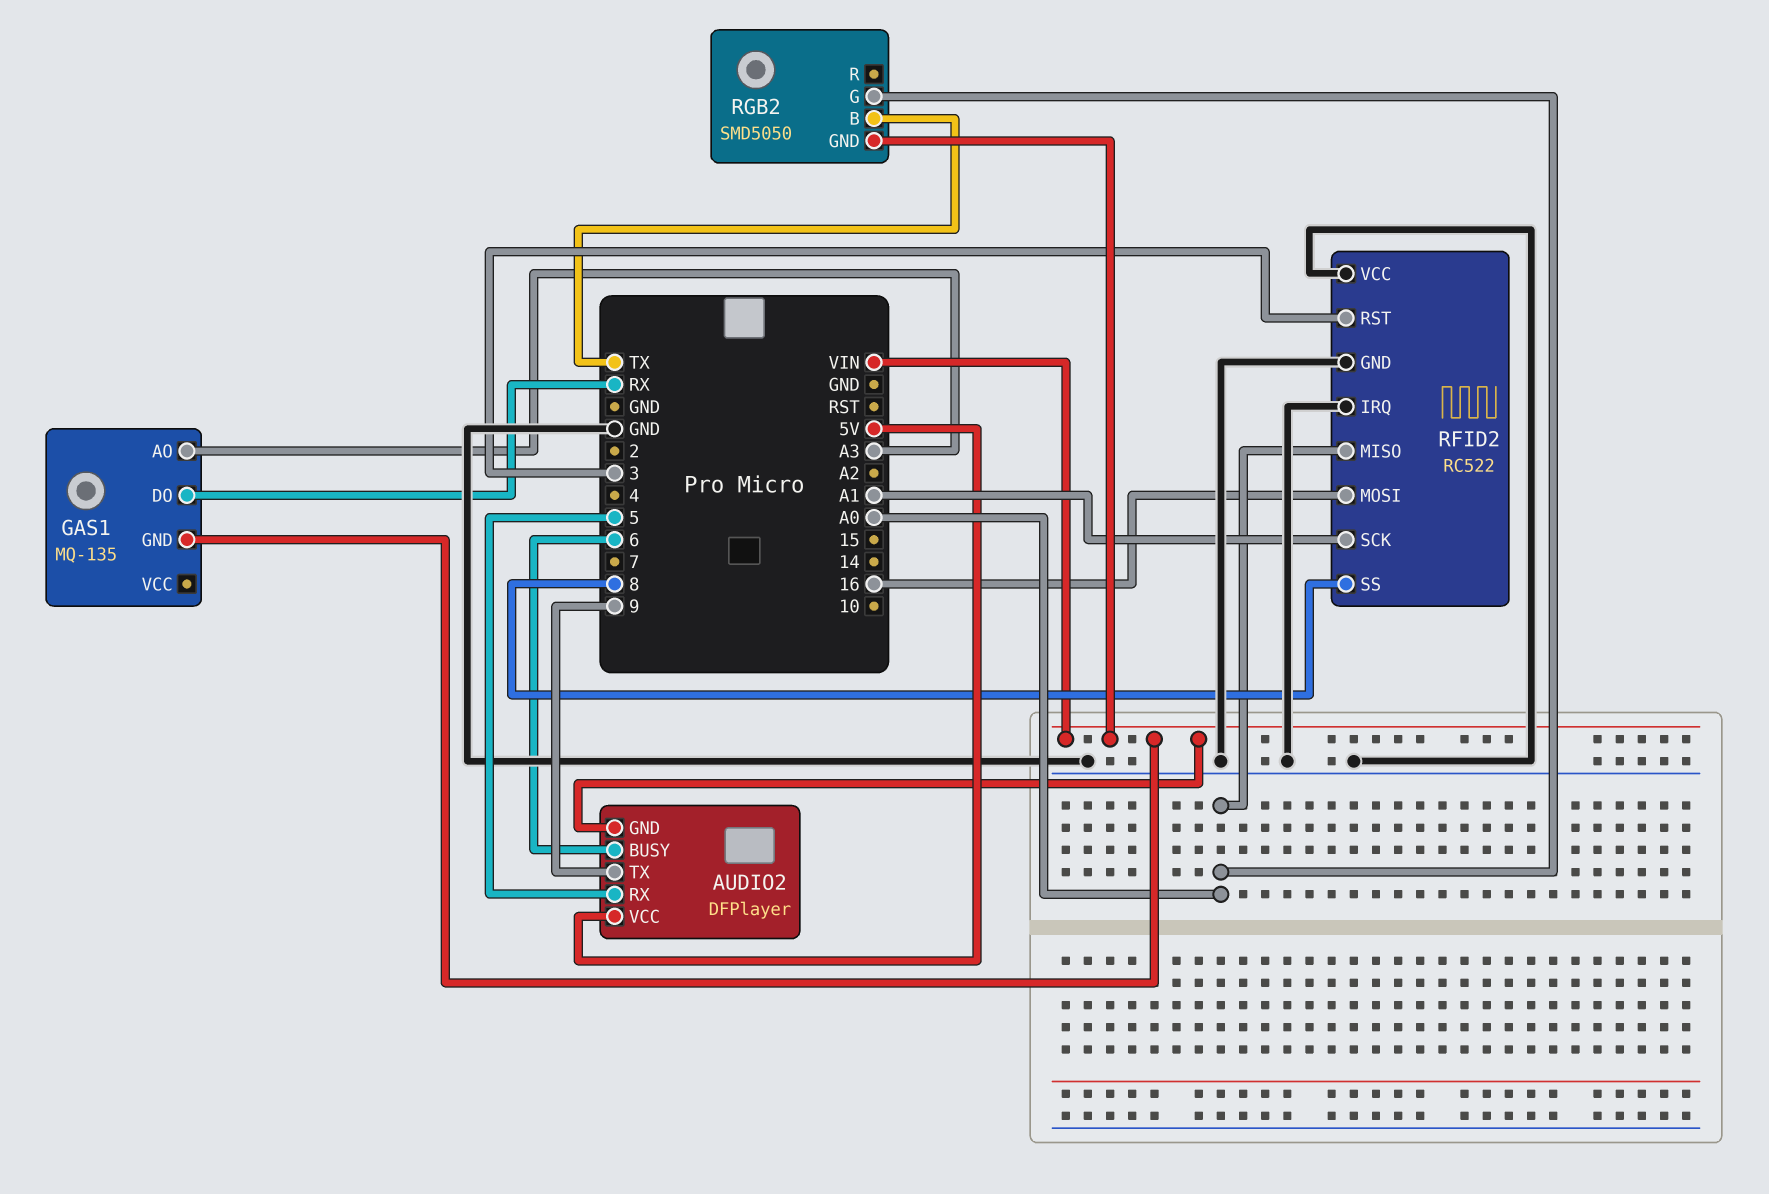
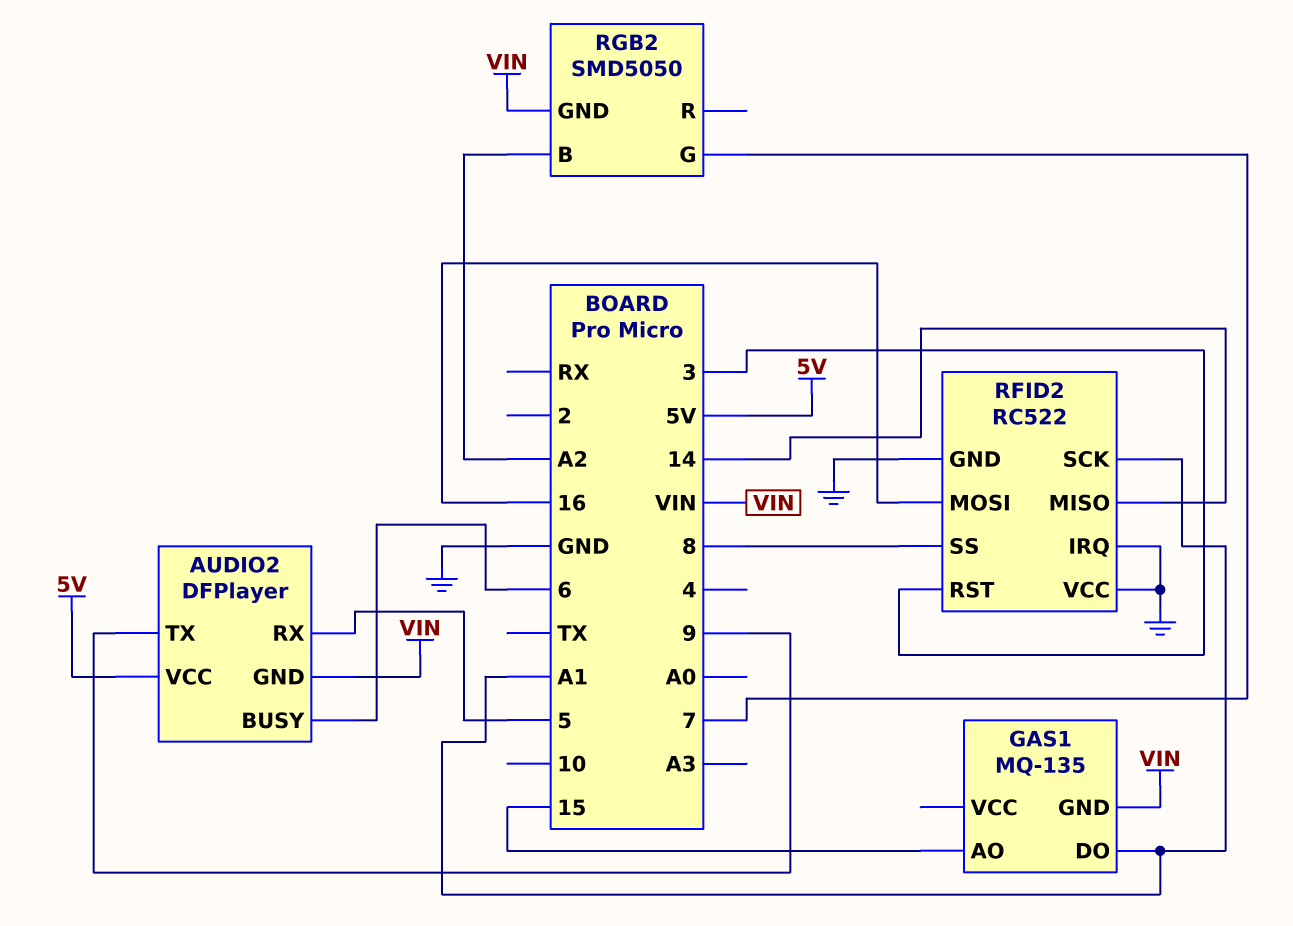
GAS1 pin AO: A3 -> 15
GAS1 pin DO: RX -> A1
RFID2 pin MISO: A0 -> 14
RGB2 pin B: TX -> A2
RGB2 pin G: A0 -> 7

